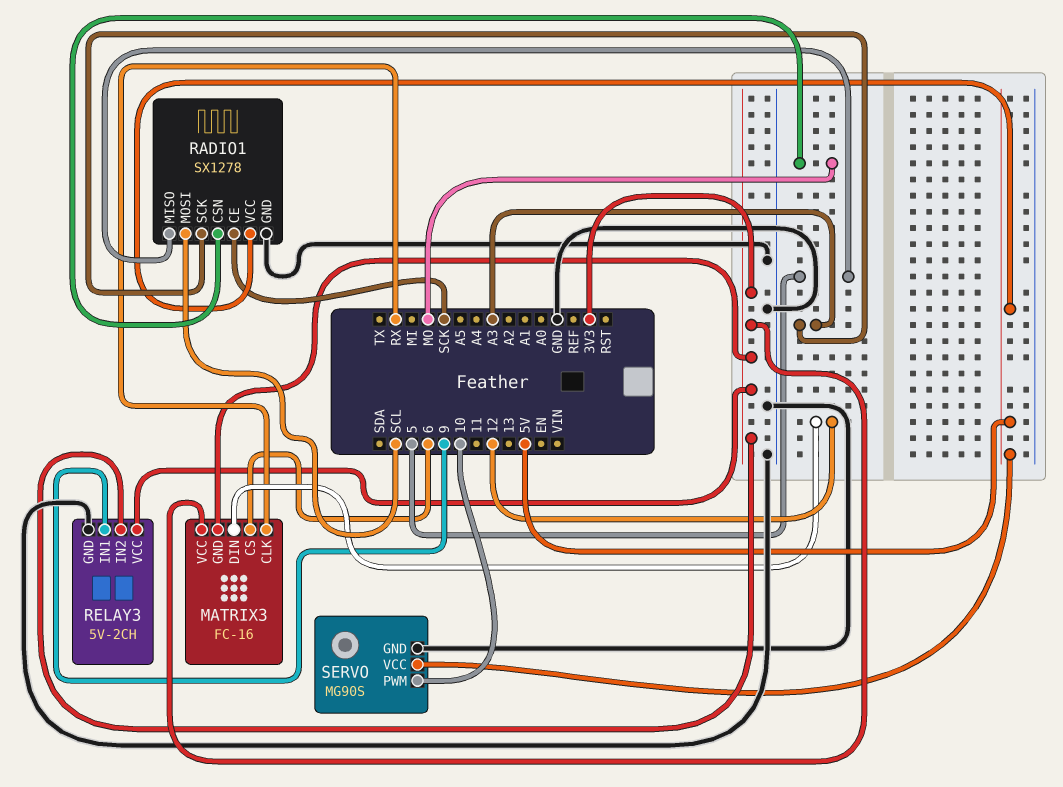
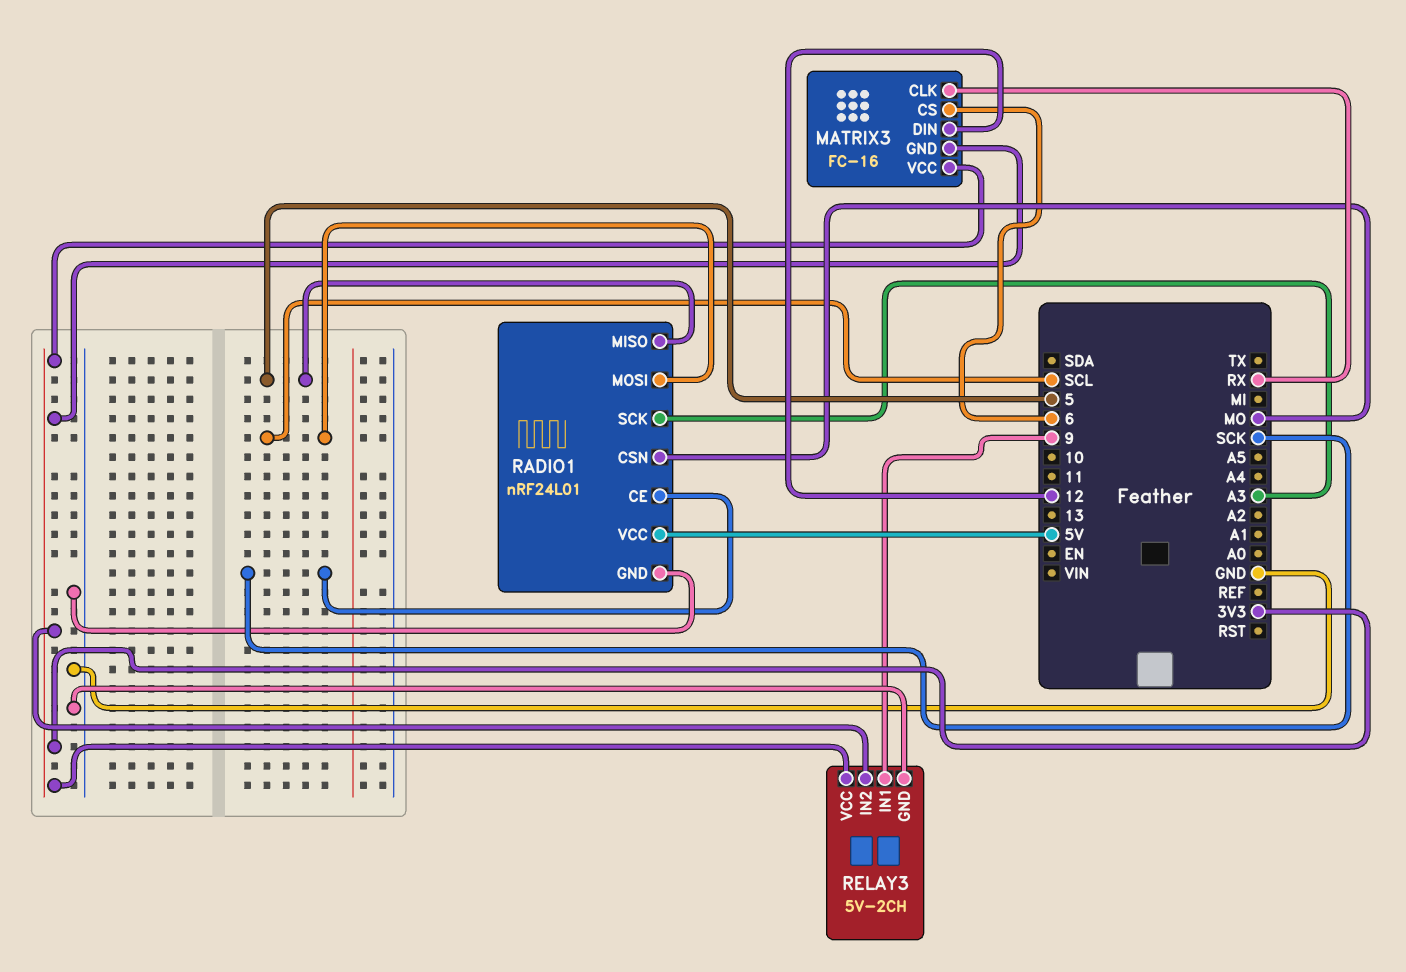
RADIO1: SX1278 -> nRF24L01
SERVO: MG90S -> none
SERVO pin GND: GND -> none
SERVO pin PWM: 10 -> none
SERVO pin VCC: 5V -> none

